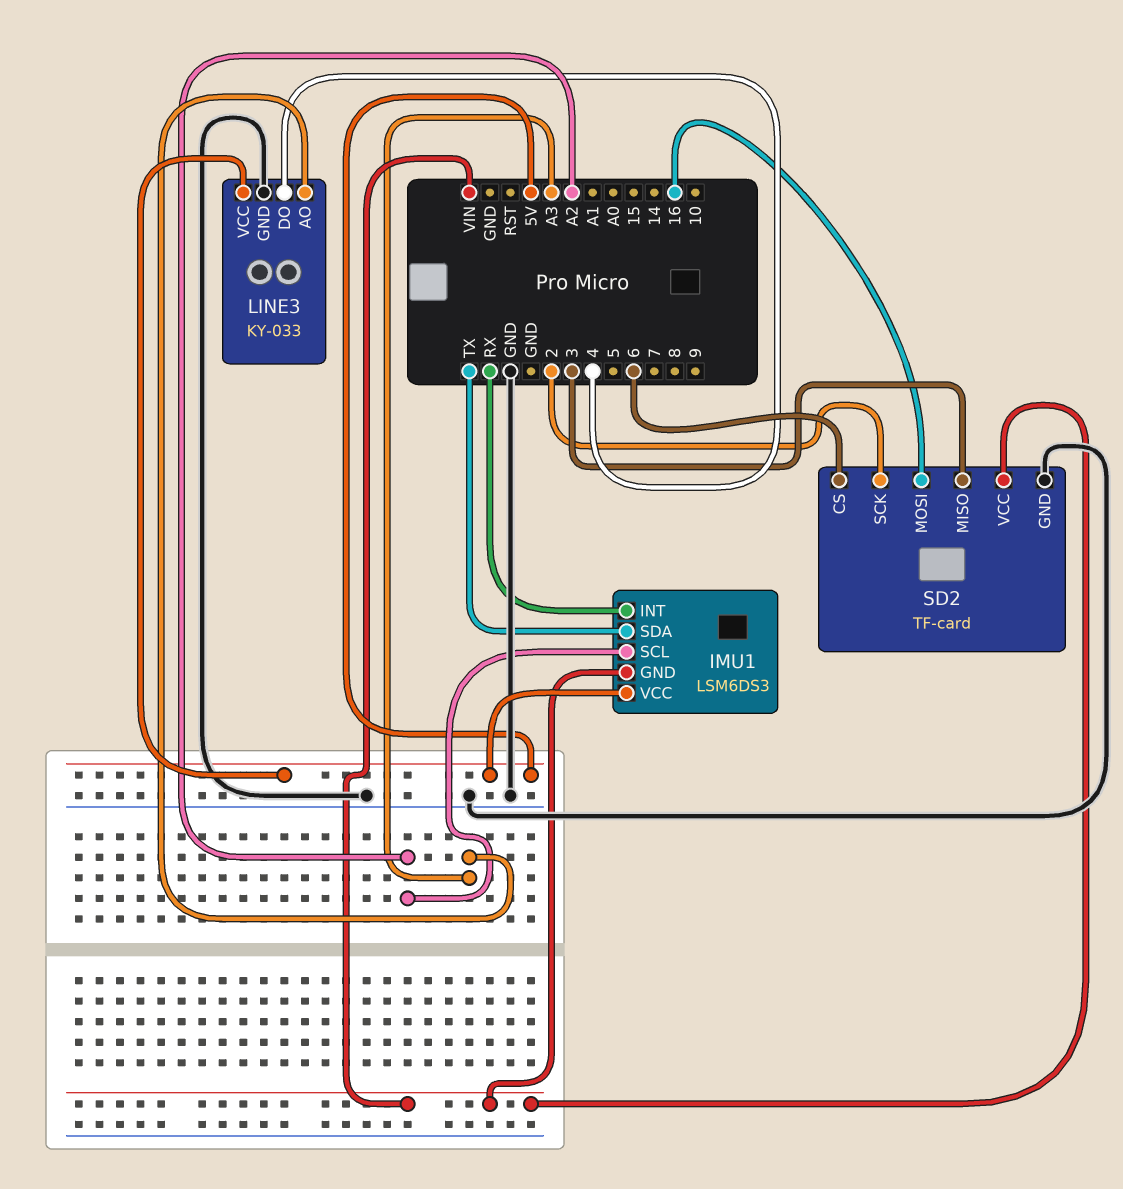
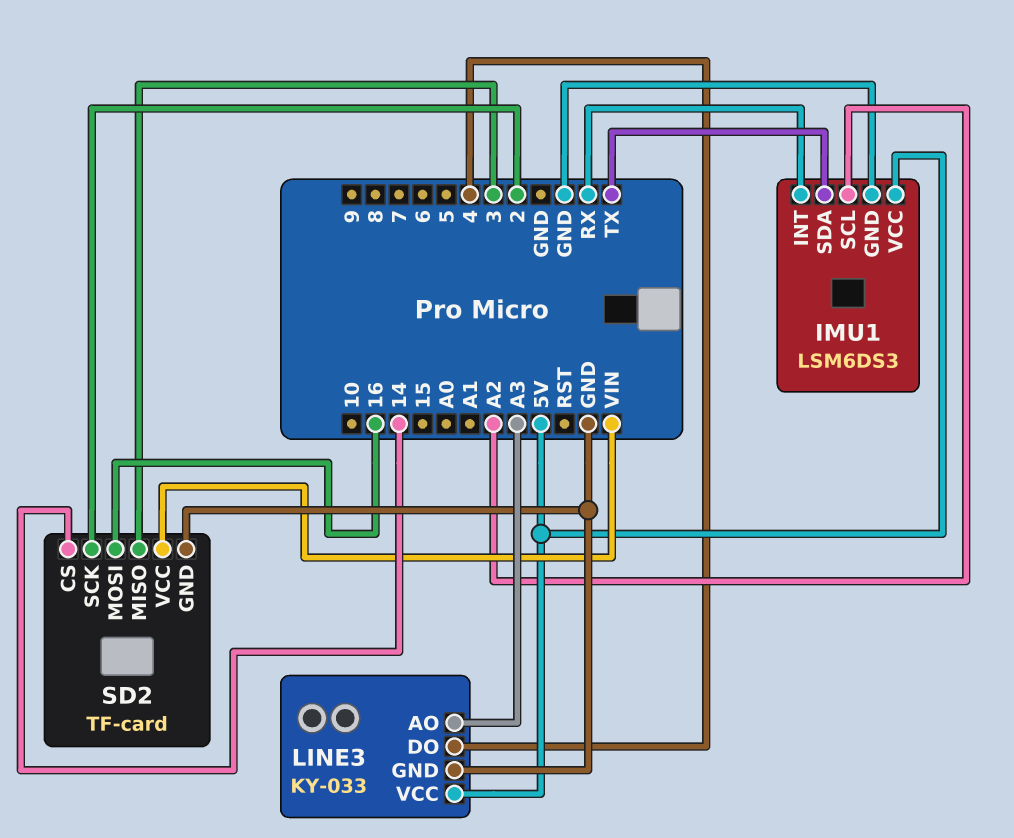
IMU1 pin GND: VIN -> GND
SD2 pin CS: 6 -> 14

